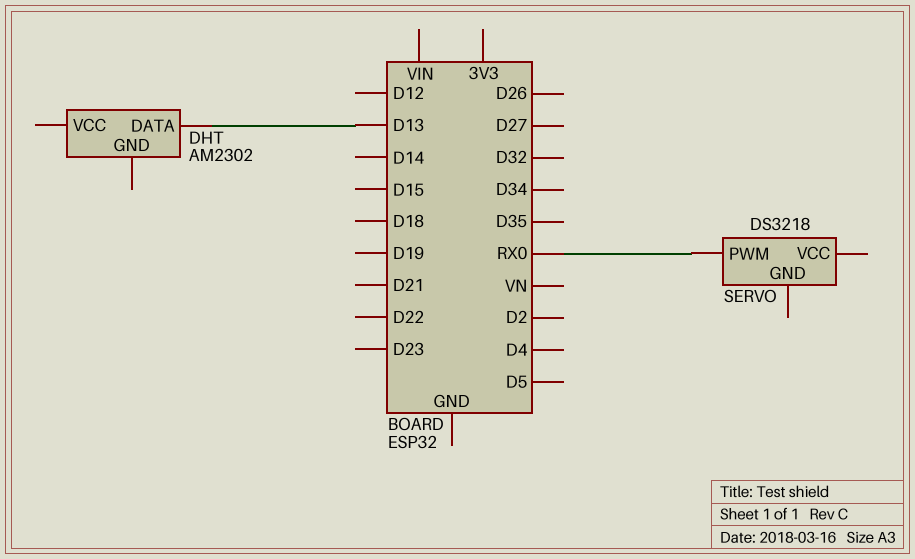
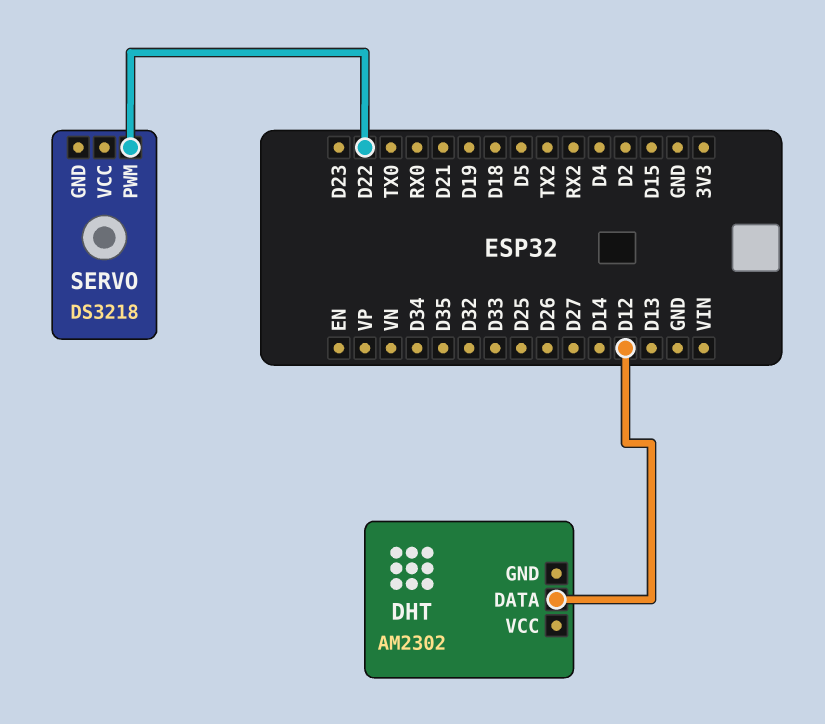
DHT pin DATA: D13 -> D12
SERVO pin PWM: RX0 -> D22

